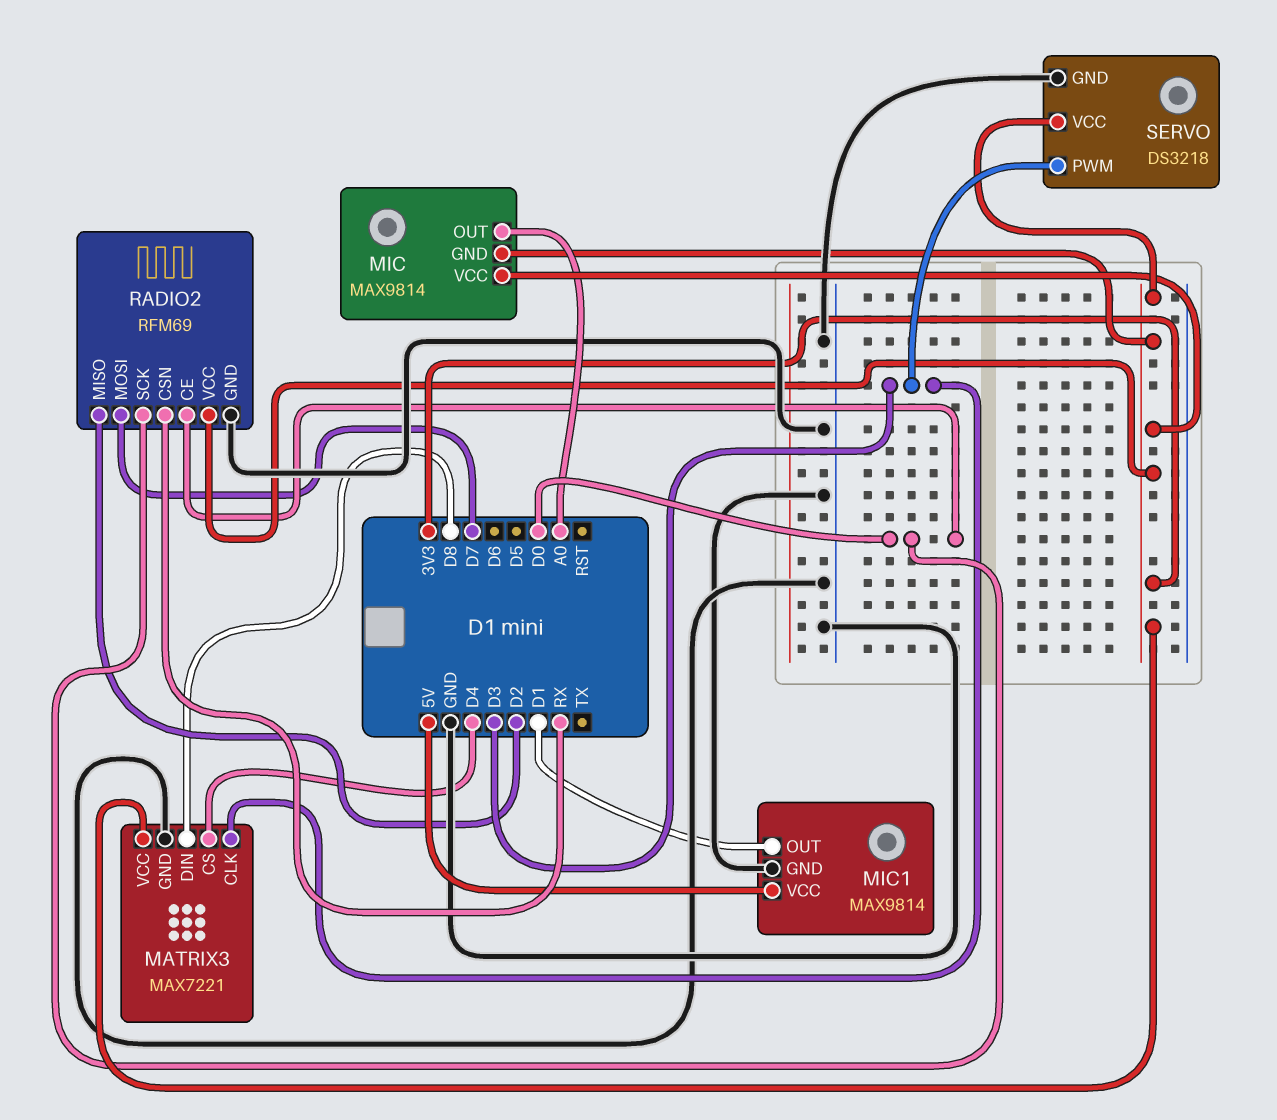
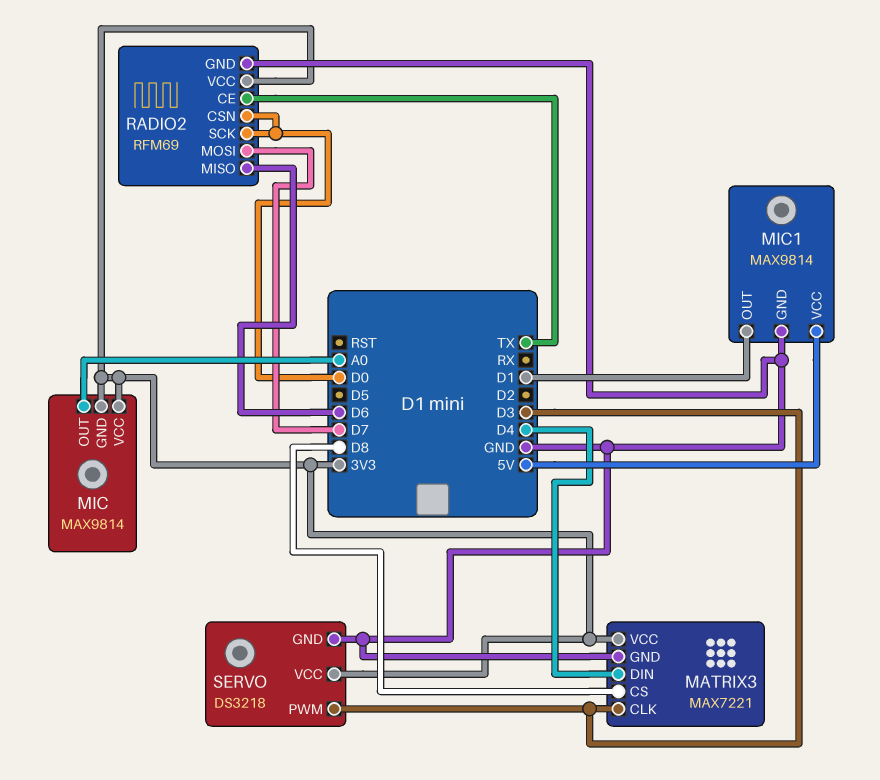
MATRIX3 pin CS: D4 -> D8
MATRIX3 pin DIN: D8 -> D4
RADIO2 pin CE: D0 -> TX
RADIO2 pin CSN: RX -> D0
RADIO2 pin MISO: D2 -> D6

